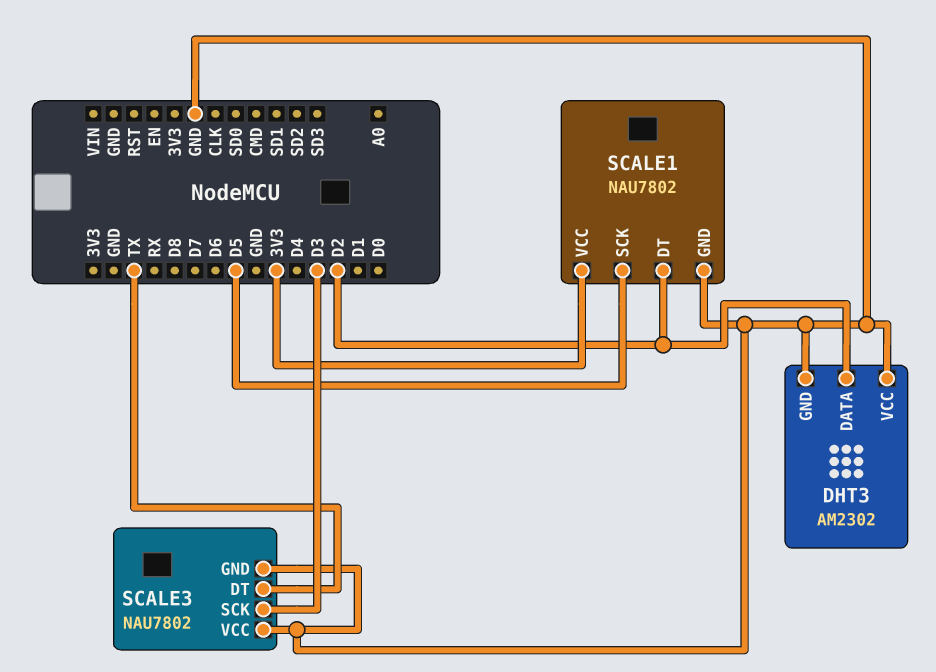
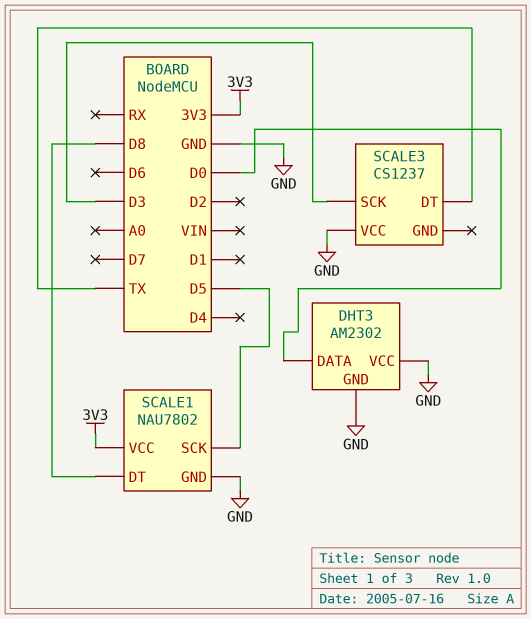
DHT3 pin DATA: D2 -> D0
SCALE1 pin DT: D2 -> D8
SCALE3: NAU7802 -> CS1237
SCALE3 pin GND: GND -> none

